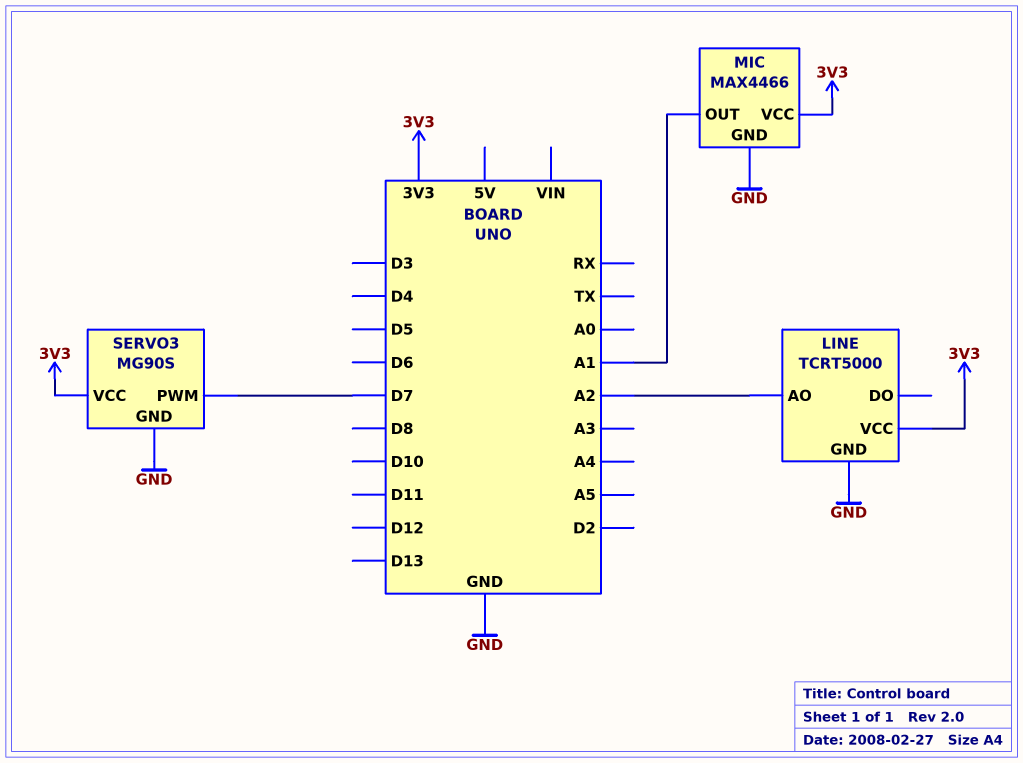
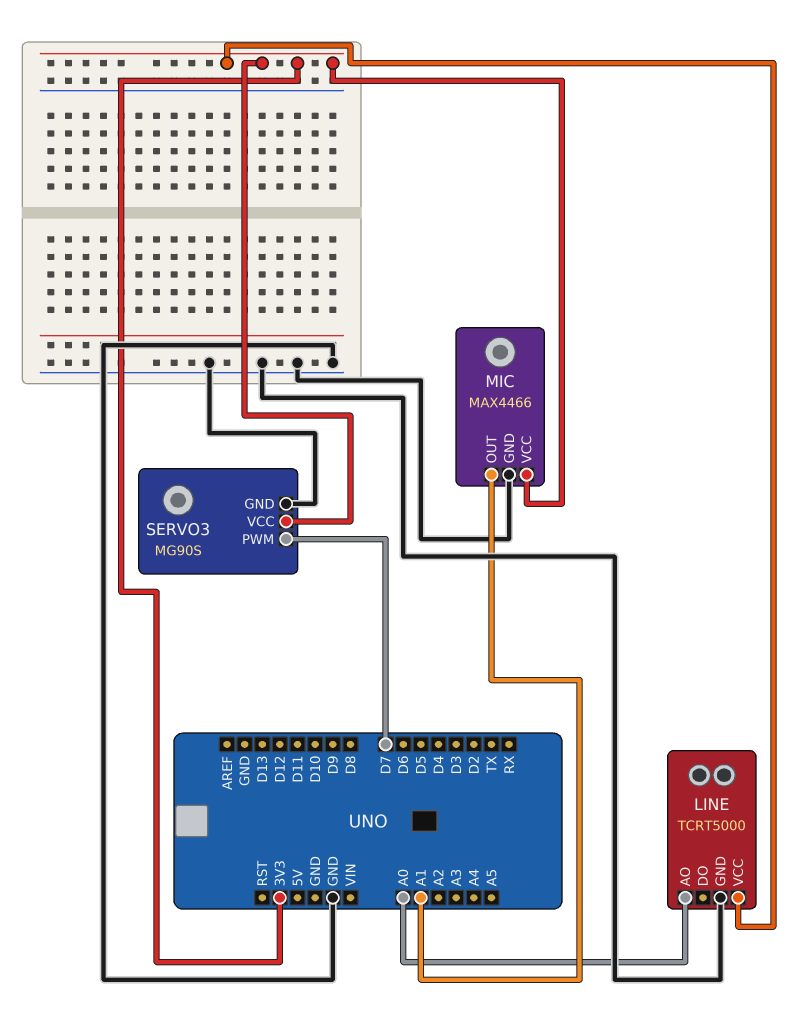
LINE pin AO: A2 -> A0

